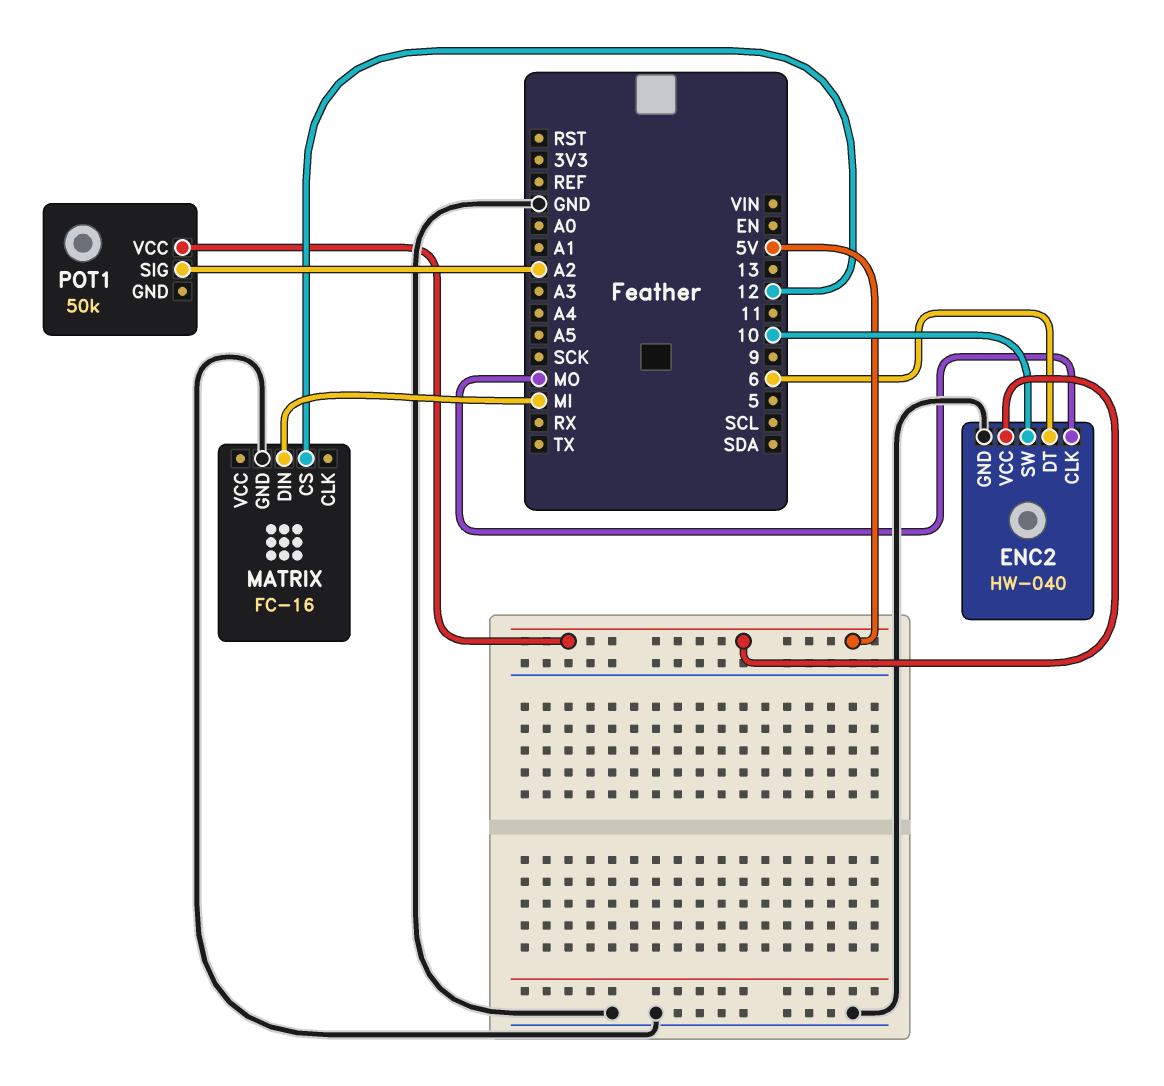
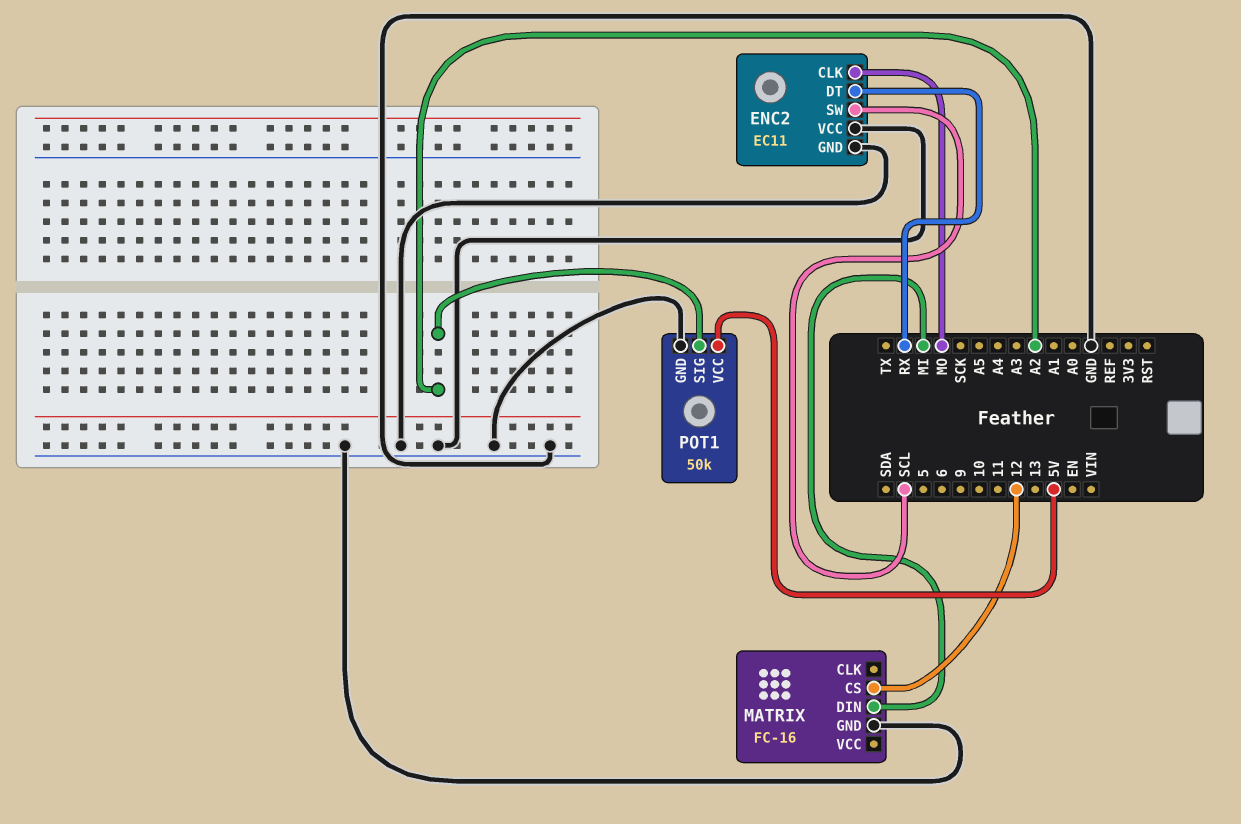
ENC2: HW-040 -> EC11
ENC2 pin DT: 6 -> RX
ENC2 pin SW: 10 -> SCL
ENC2 pin VCC: 5V -> GND
POT1 pin GND: none -> GND

